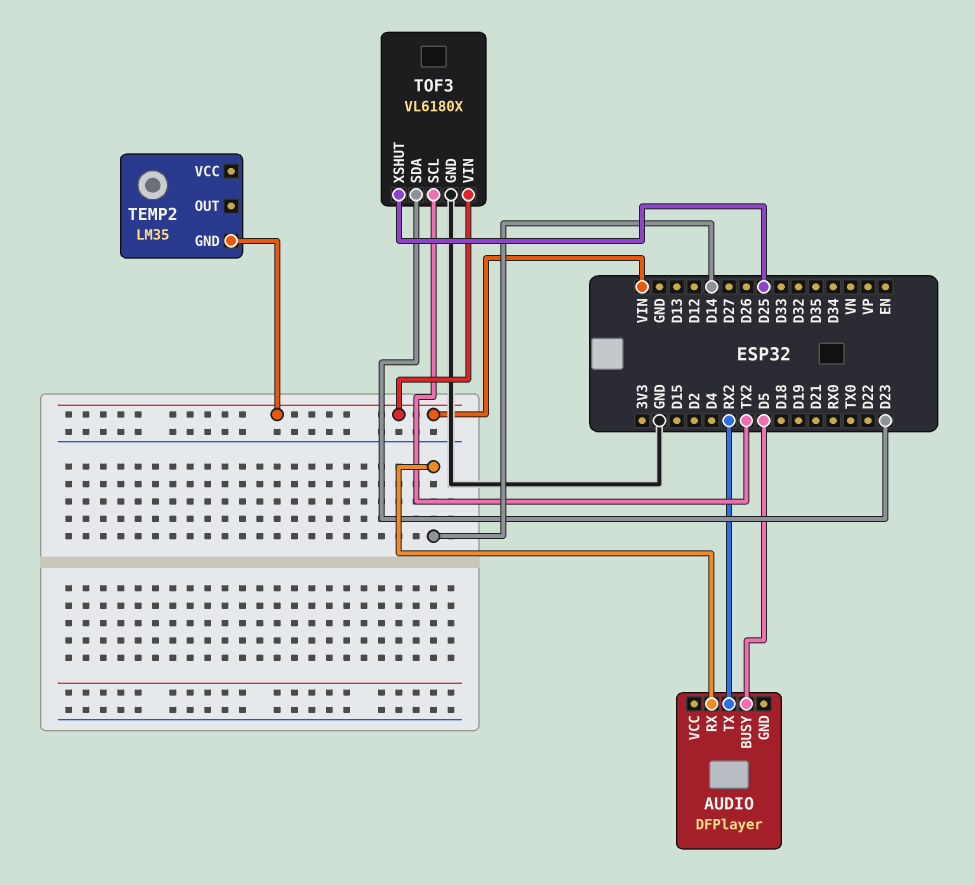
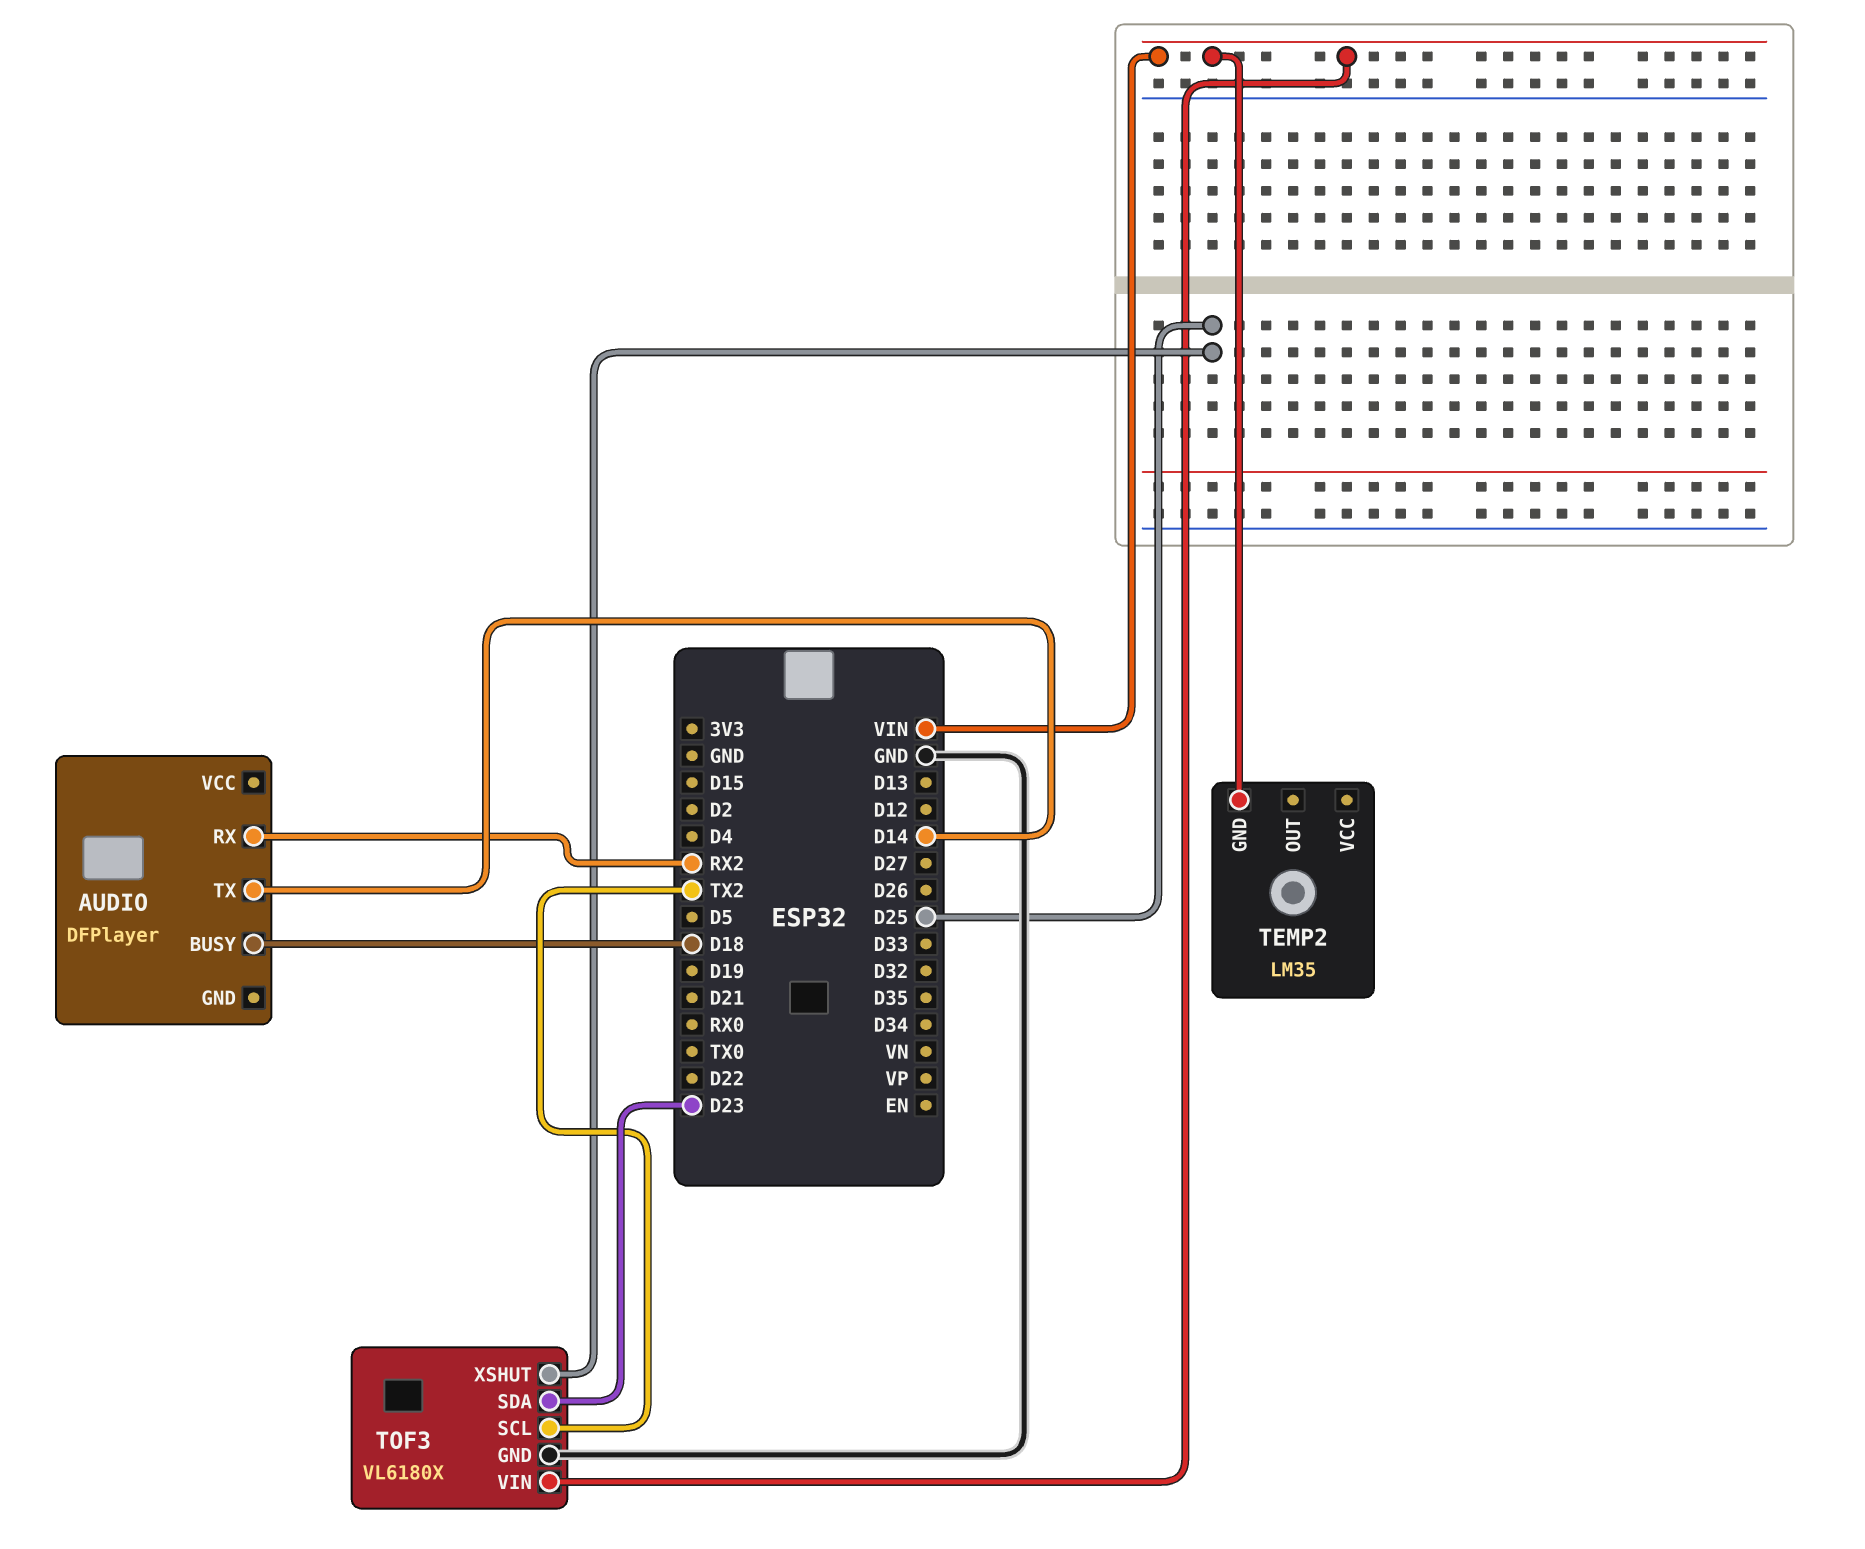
AUDIO pin BUSY: D5 -> D18
AUDIO pin RX: D14 -> RX2
AUDIO pin TX: RX2 -> D14

